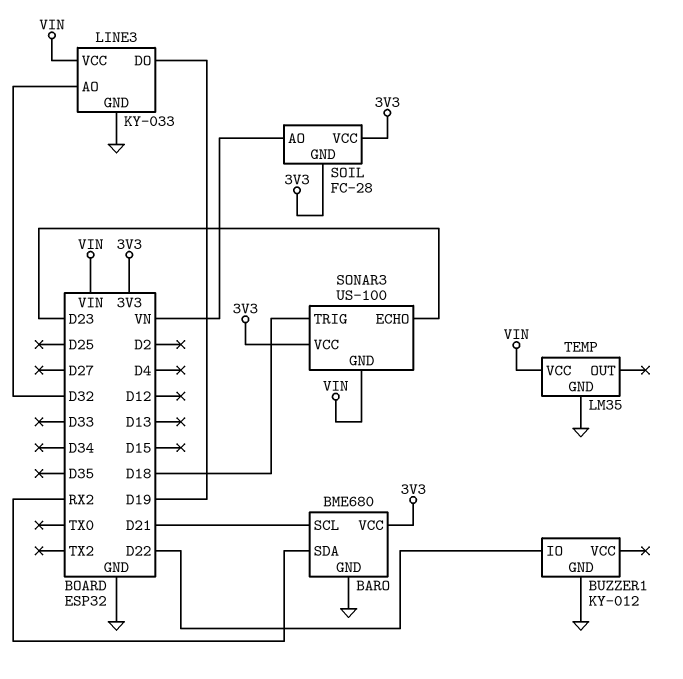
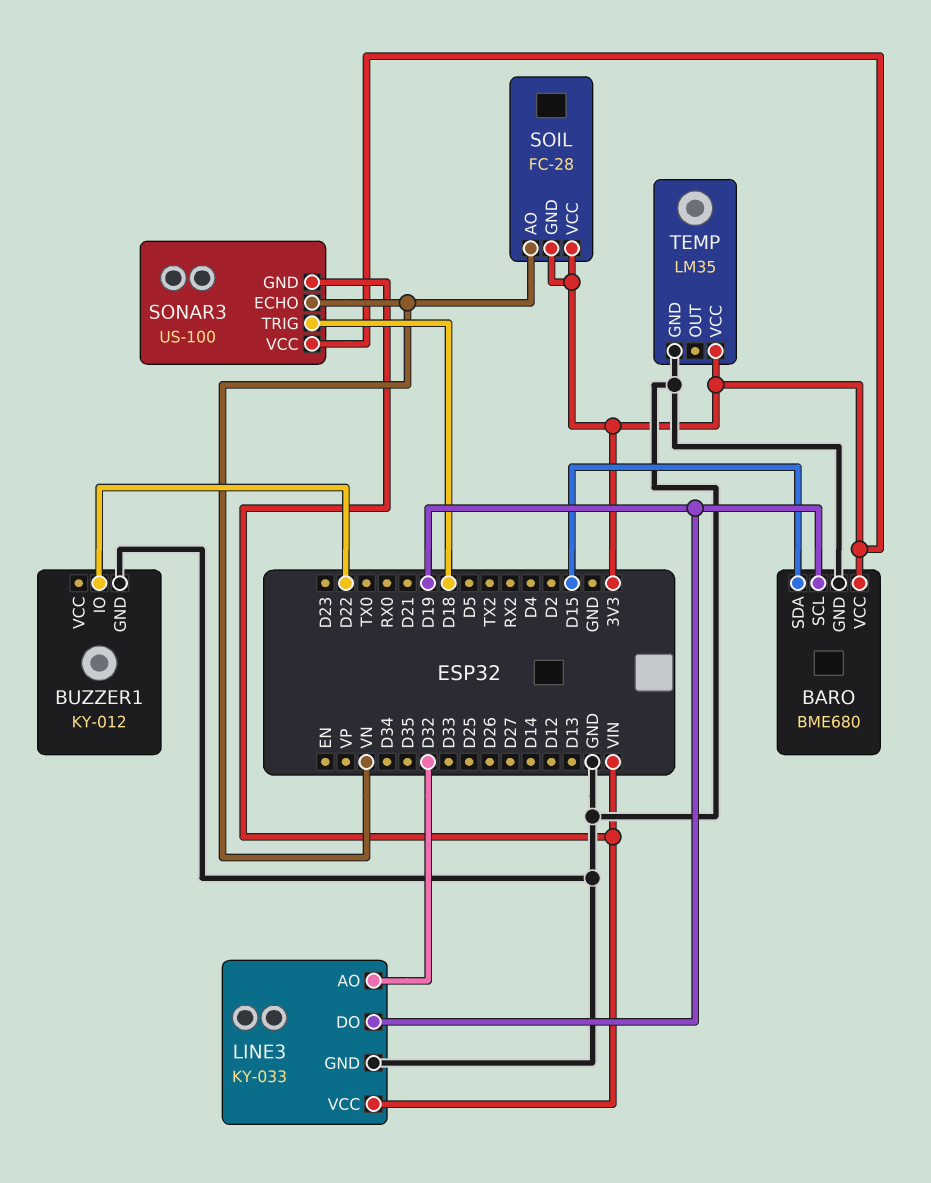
BARO pin SCL: D21 -> D19
BARO pin SDA: RX2 -> D15
SONAR3 pin ECHO: D23 -> VN
TEMP pin VCC: VIN -> 3V3

